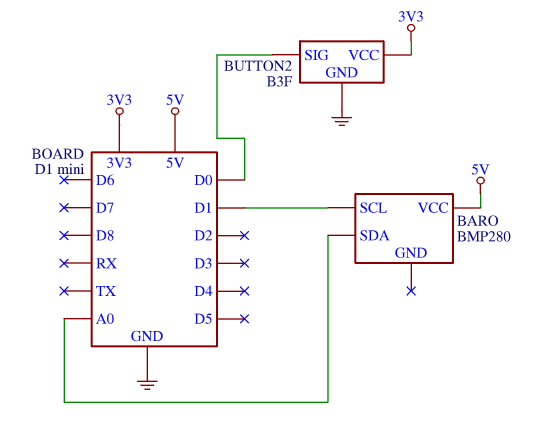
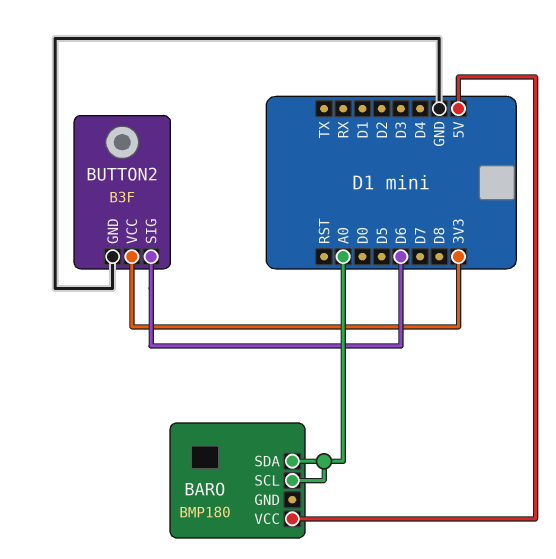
BARO: BMP280 -> BMP180
BARO pin SCL: D1 -> A0
BUTTON2 pin SIG: D0 -> D6

